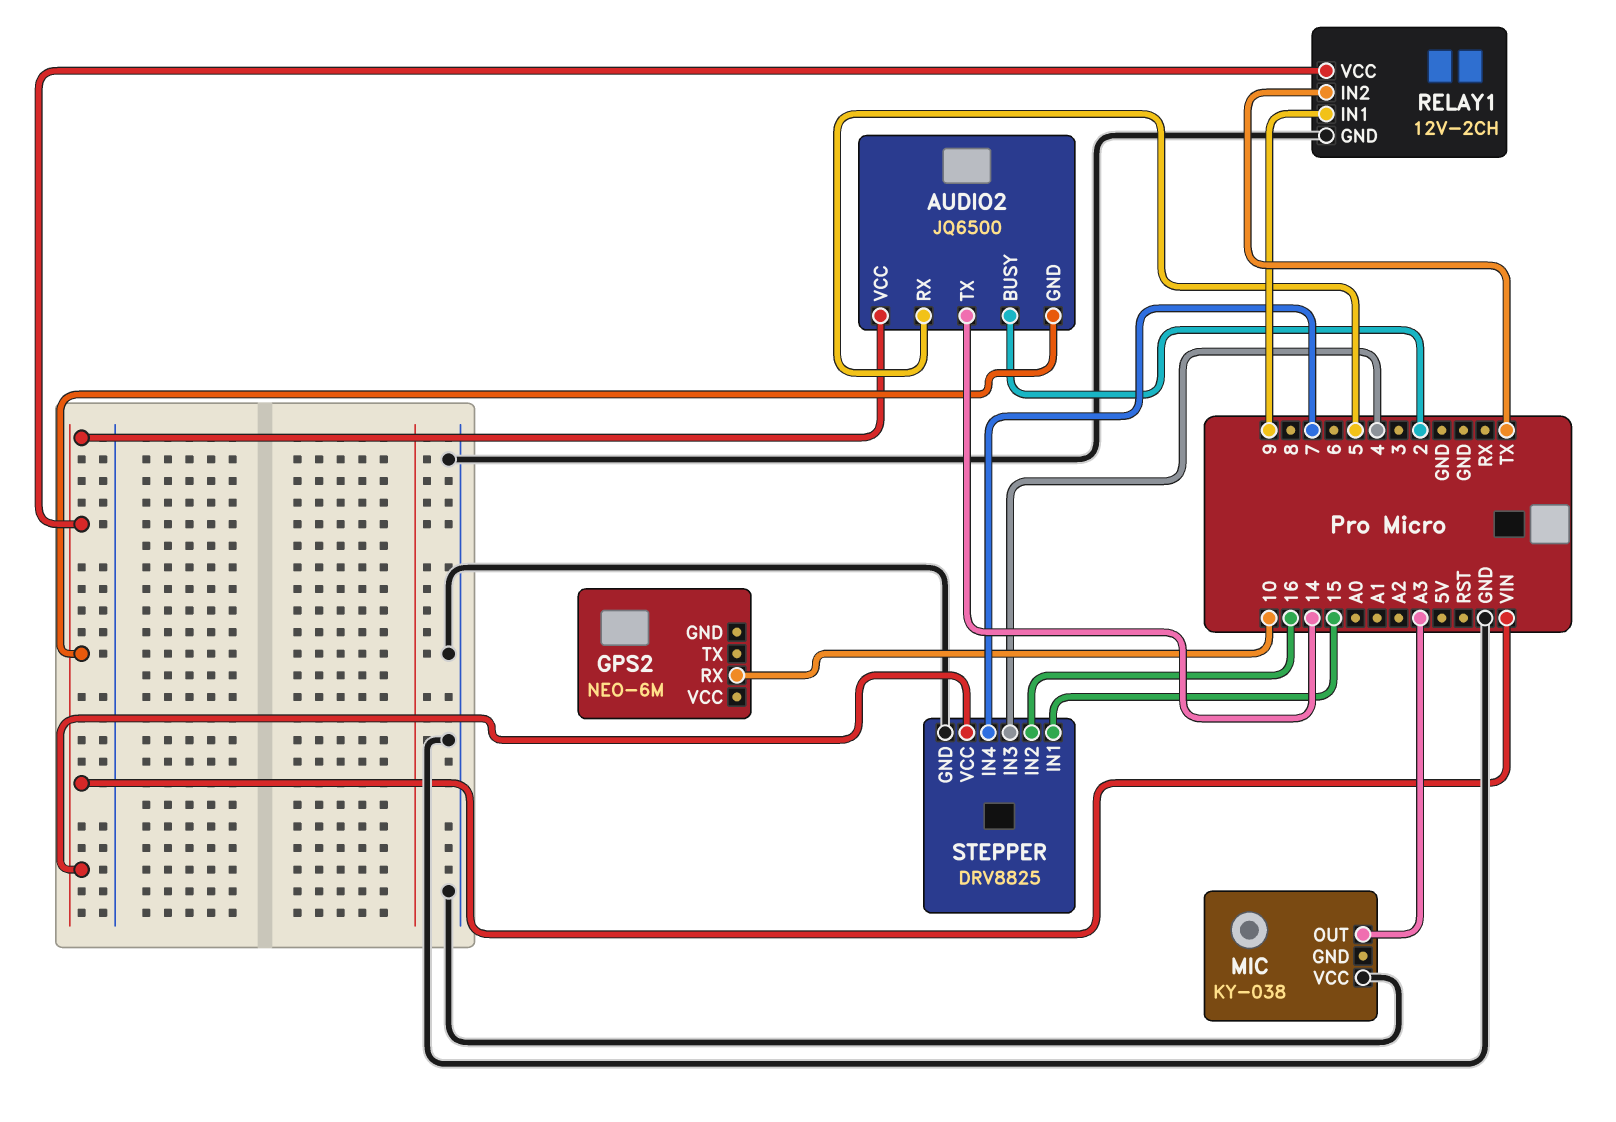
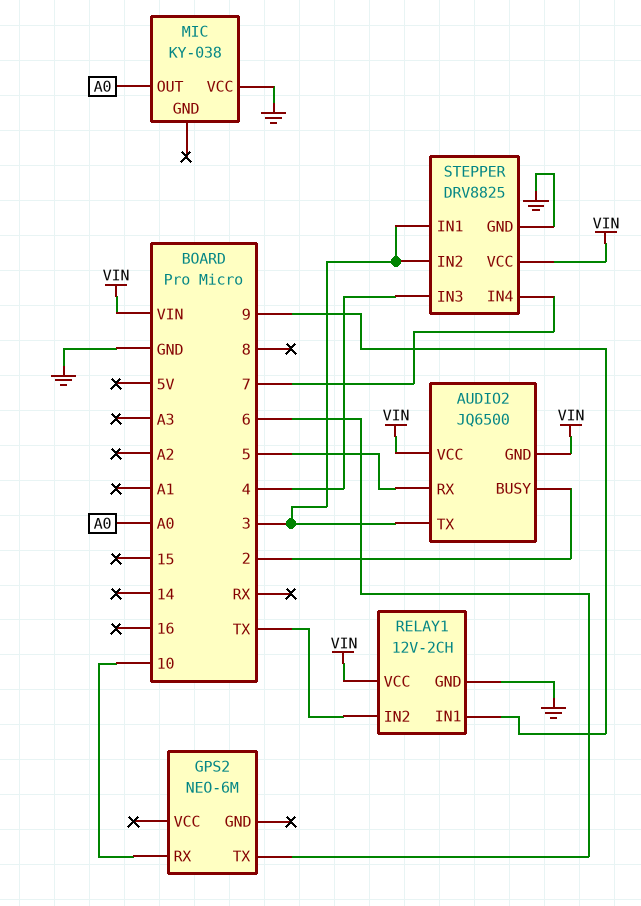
AUDIO2 pin TX: 14 -> 3
GPS2 pin TX: none -> 6
MIC pin OUT: A3 -> A0
STEPPER pin IN1: 15 -> 3
STEPPER pin IN2: 16 -> 3

